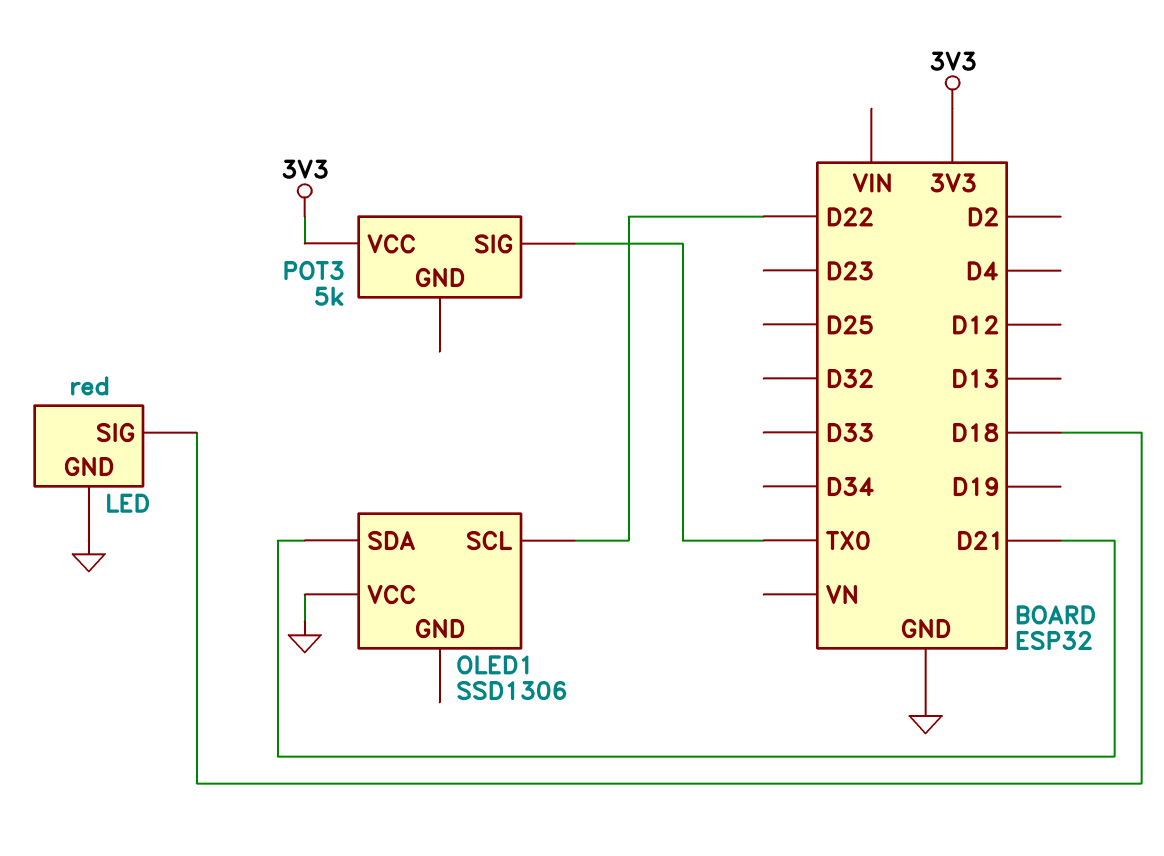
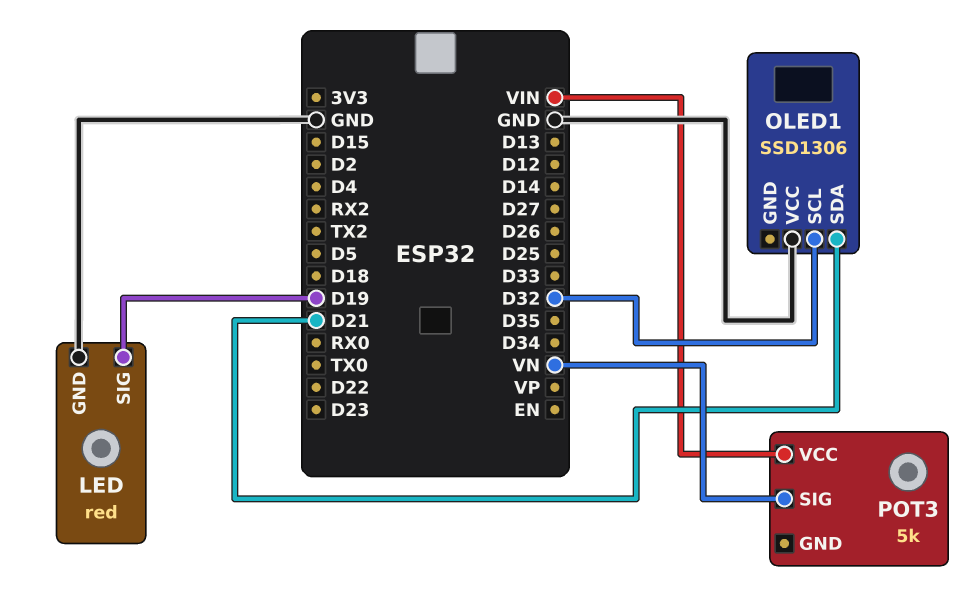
LED pin SIG: D18 -> D19
OLED1 pin SCL: D22 -> D32
POT3 pin SIG: TX0 -> VN
POT3 pin VCC: 3V3 -> VIN

